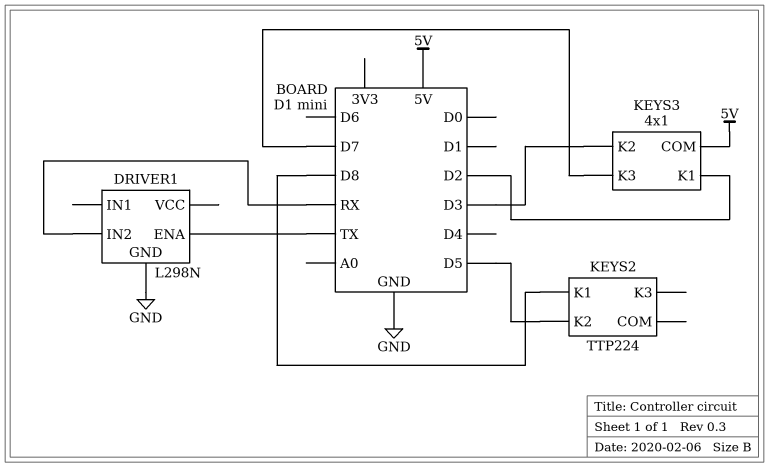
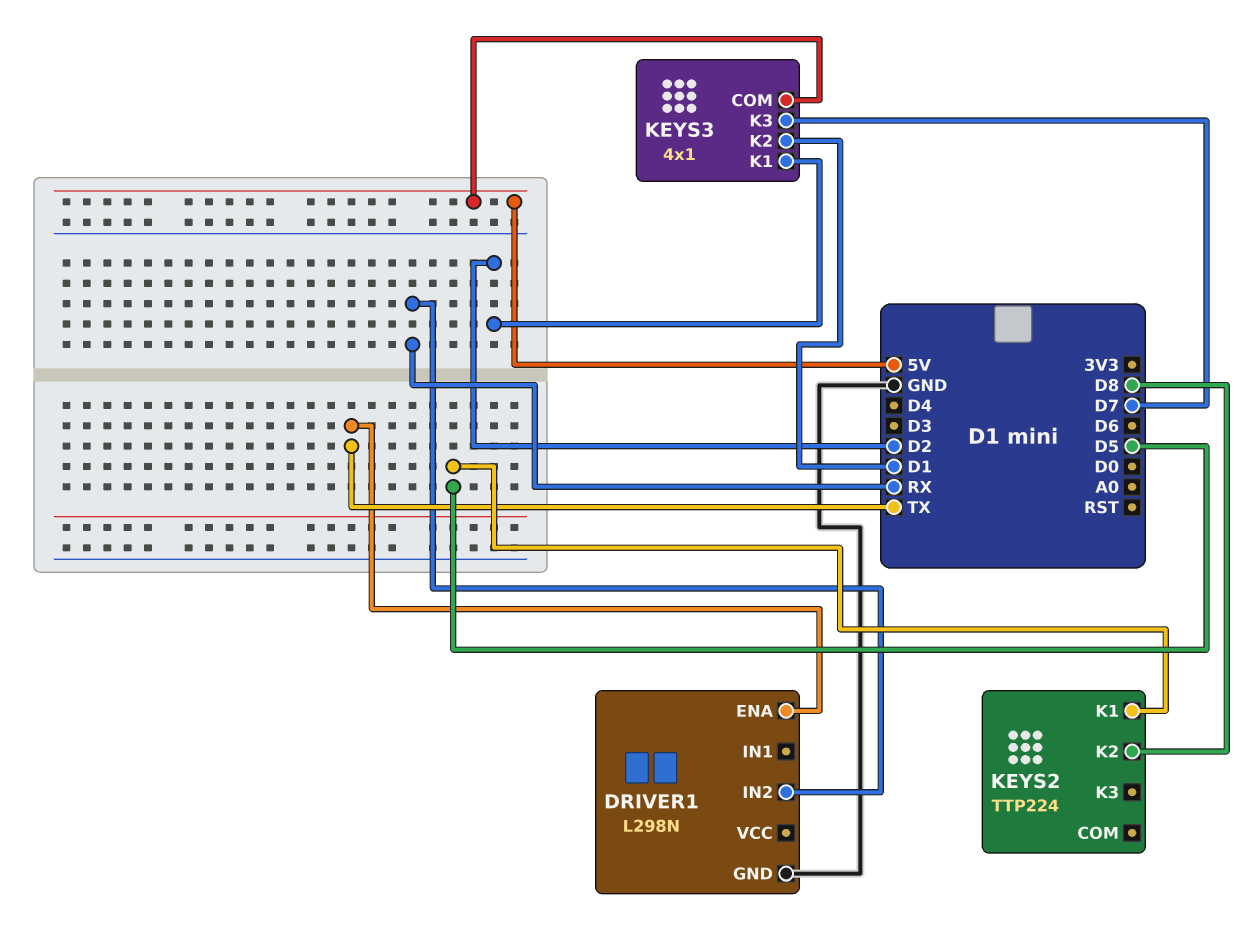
KEYS2 pin K1: D8 -> D5
KEYS2 pin K2: D5 -> D8
KEYS3 pin K2: D3 -> D1

